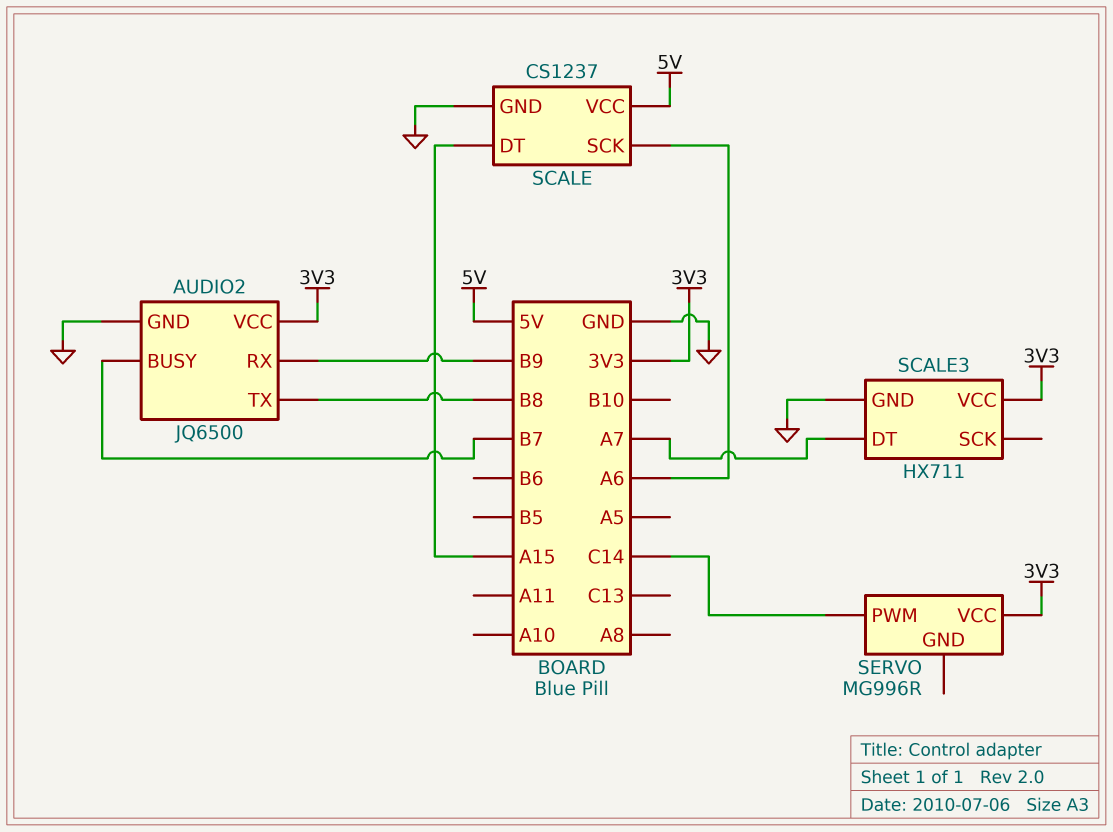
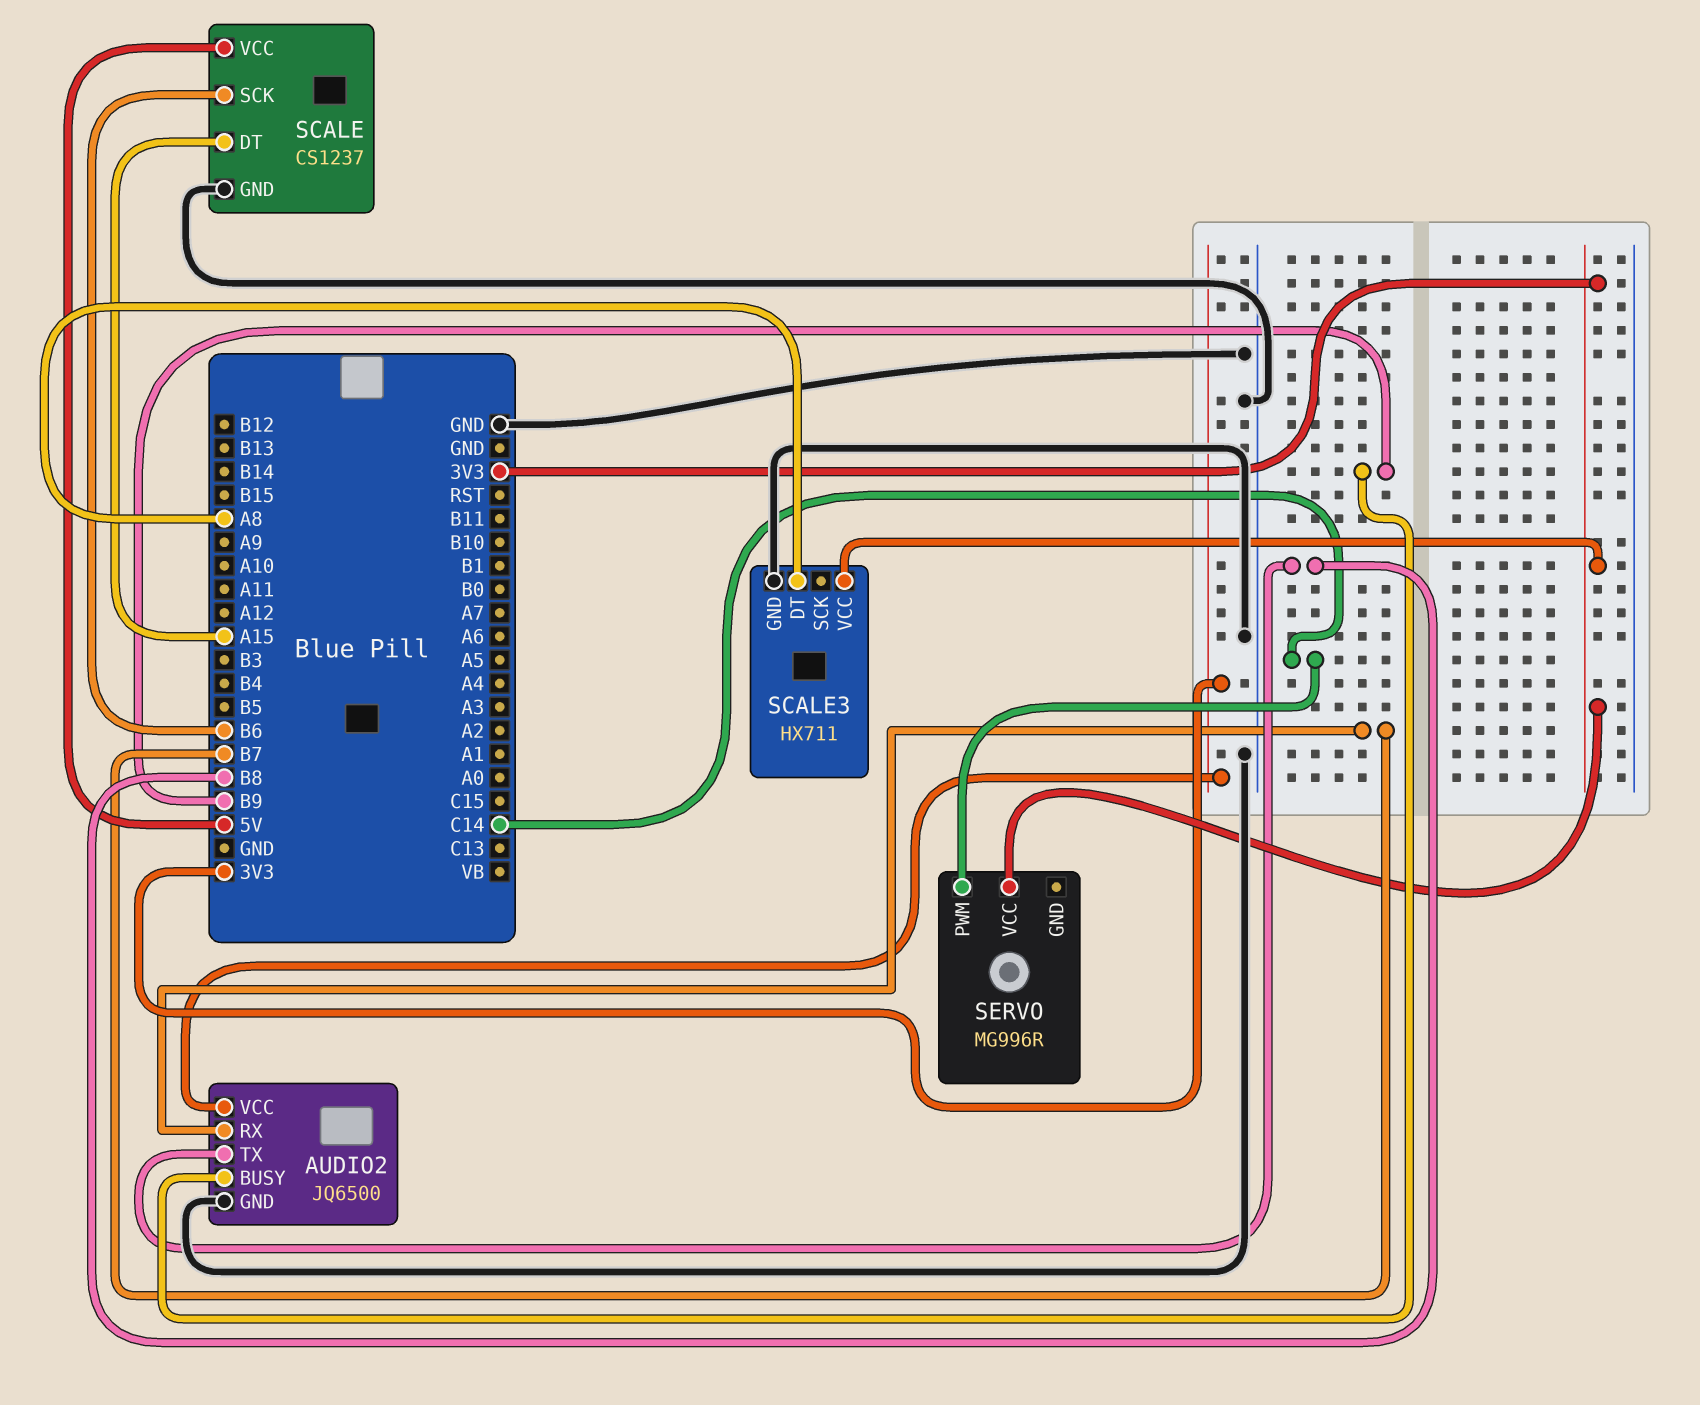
AUDIO2 pin BUSY: B7 -> B9
AUDIO2 pin RX: B9 -> B7
SCALE pin SCK: A6 -> B6
SCALE3 pin DT: A7 -> A8

